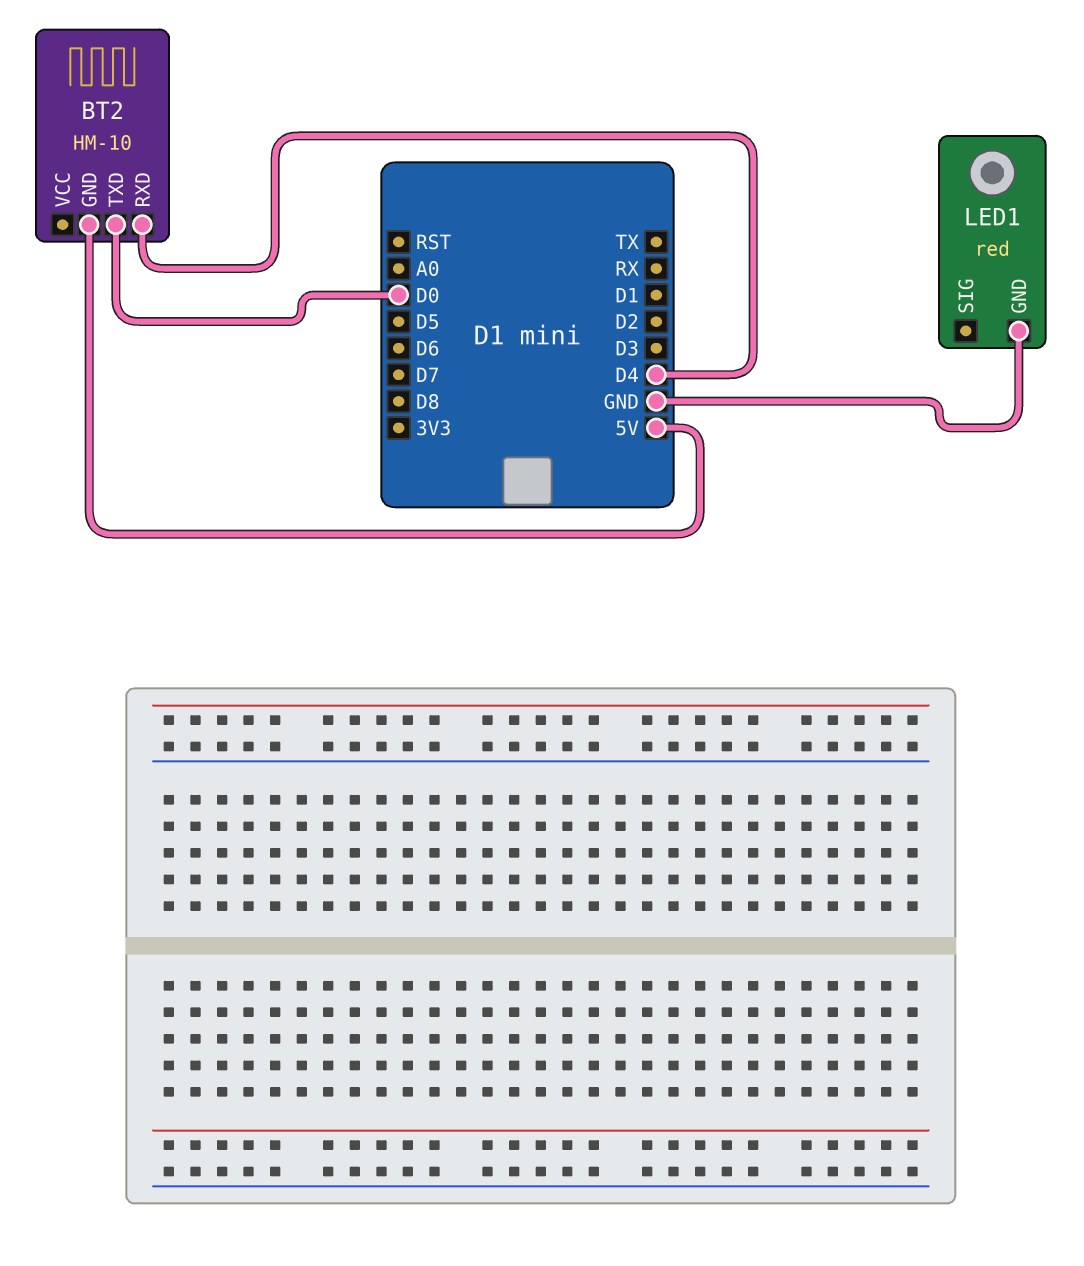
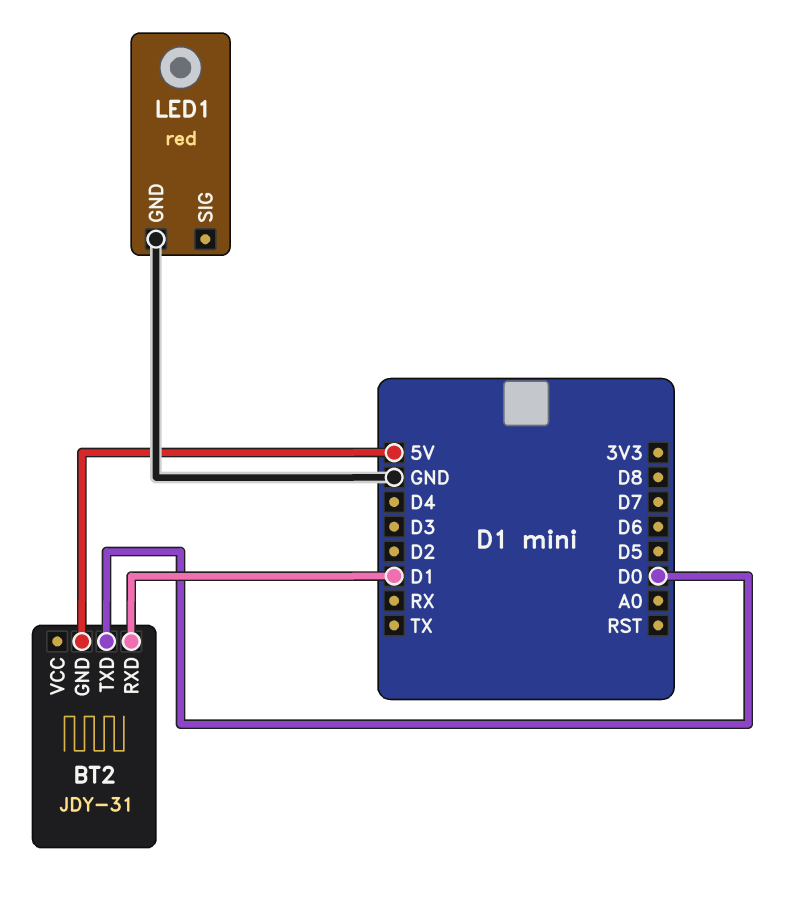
BT2: HM-10 -> JDY-31
BT2 pin RXD: D4 -> D1

